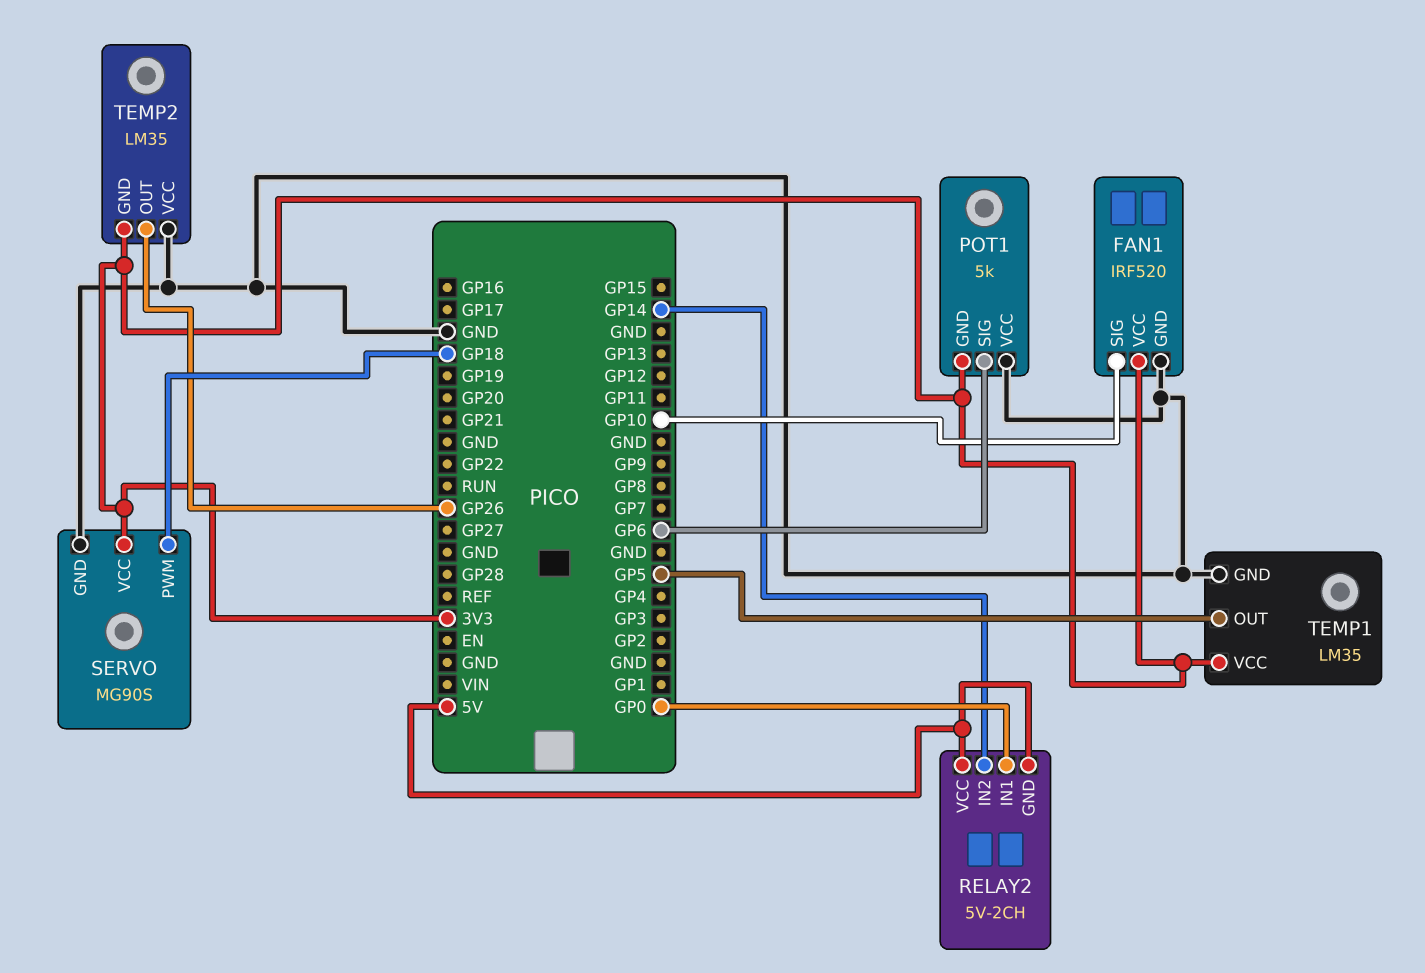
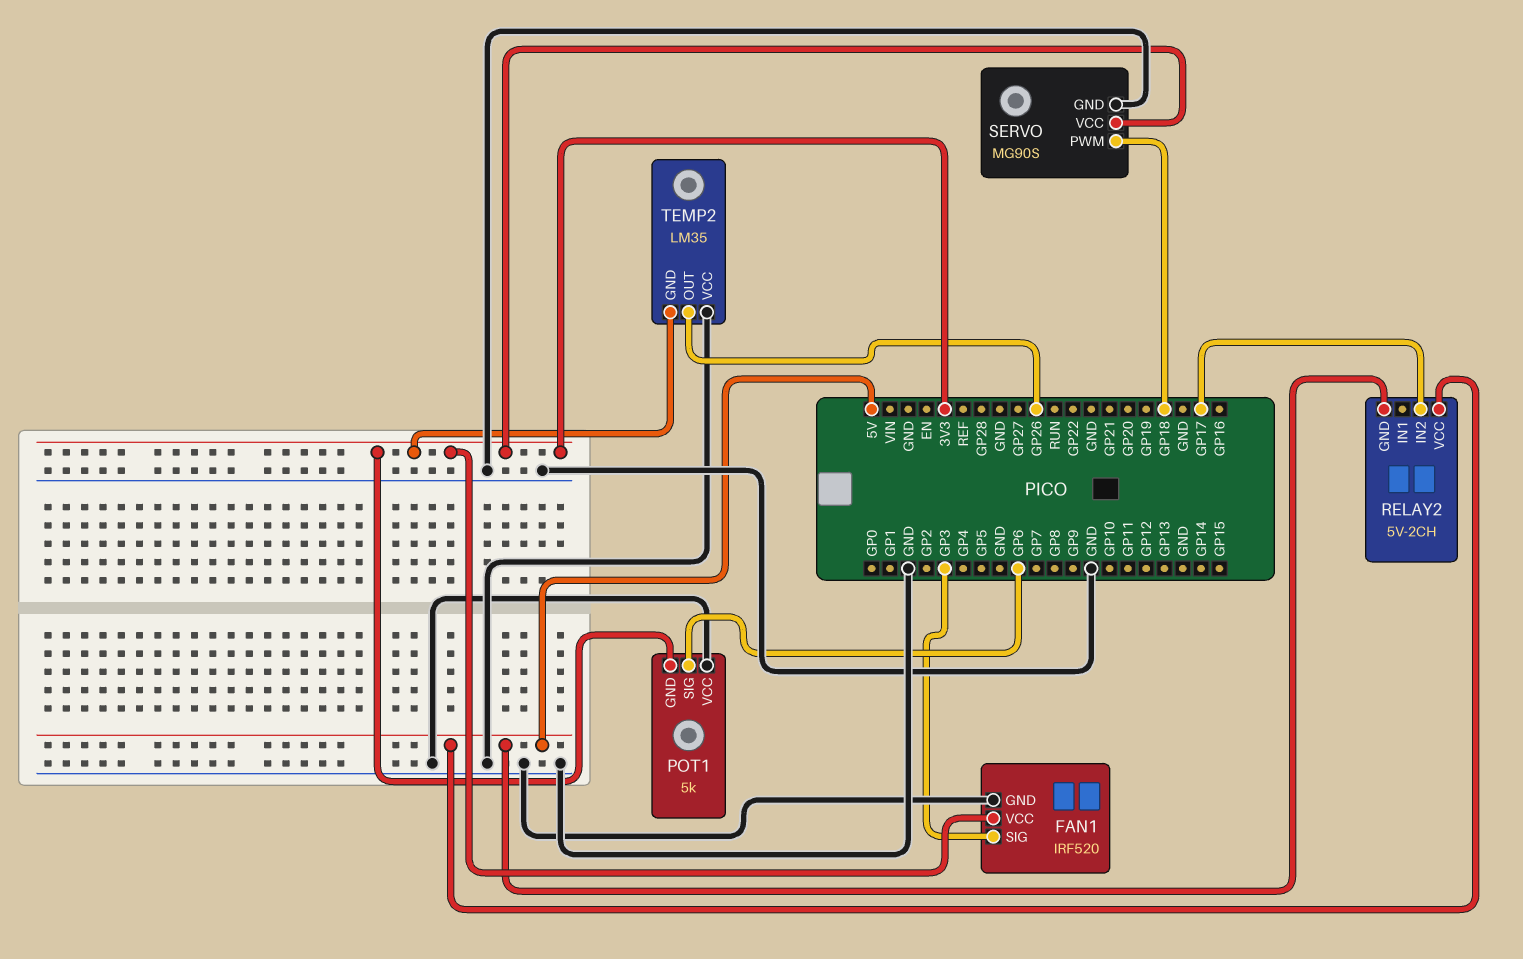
FAN1 pin SIG: GP10 -> GP3
RELAY2 pin IN1: GP0 -> none
RELAY2 pin IN2: GP14 -> GP17
TEMP1: LM35 -> none
TEMP1 pin GND: GND -> none
TEMP1 pin OUT: GP5 -> none
TEMP1 pin VCC: 3V3 -> none

